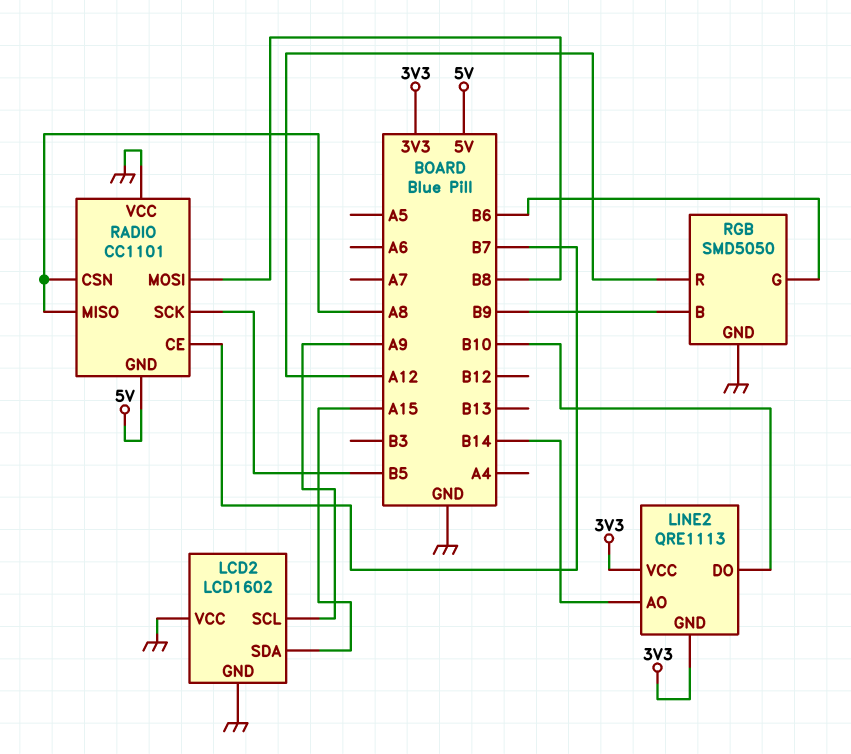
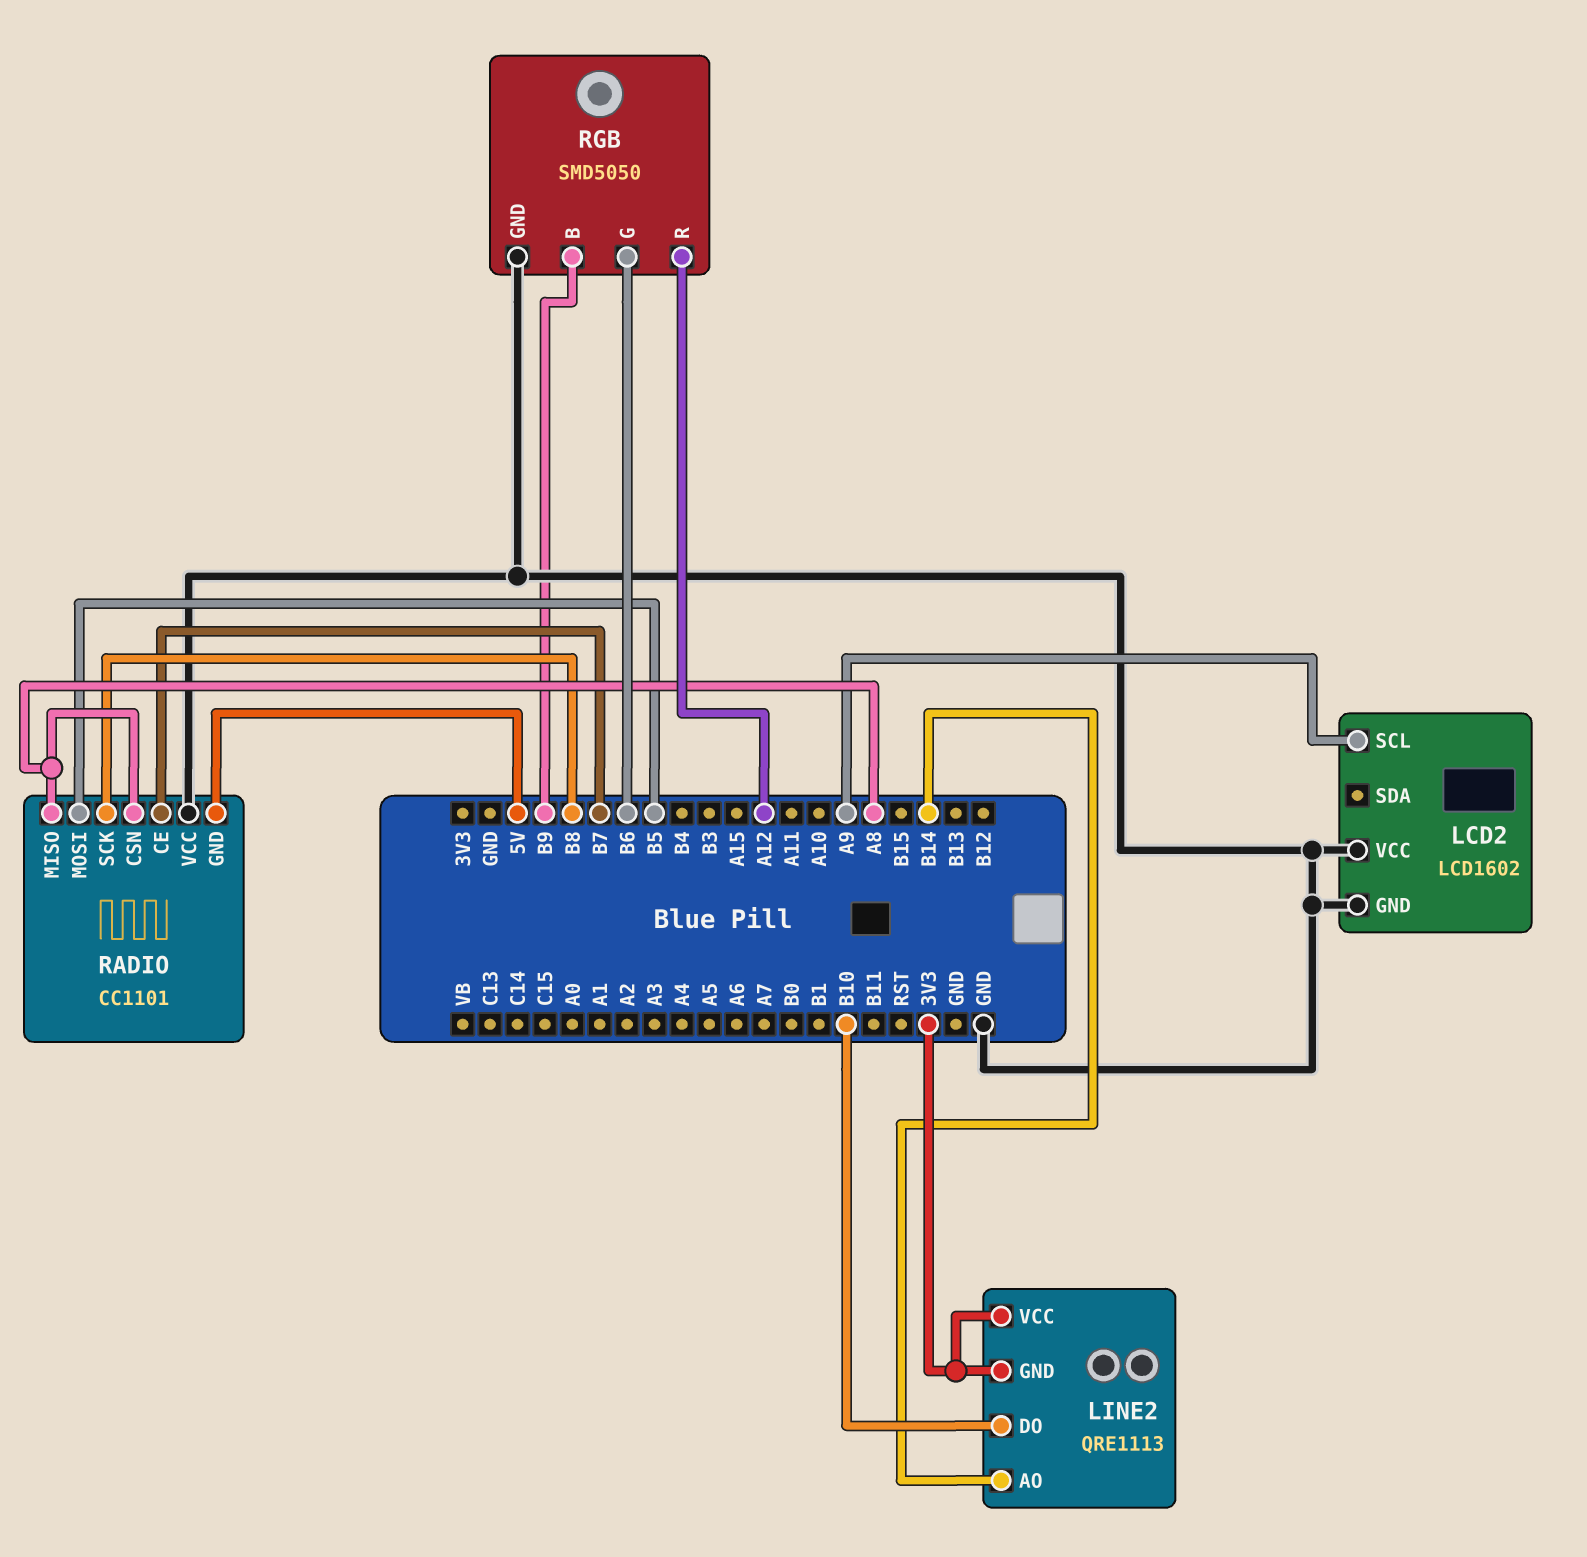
LCD2 pin SDA: A15 -> none
RADIO pin MOSI: B8 -> B5
RADIO pin SCK: B5 -> B8

